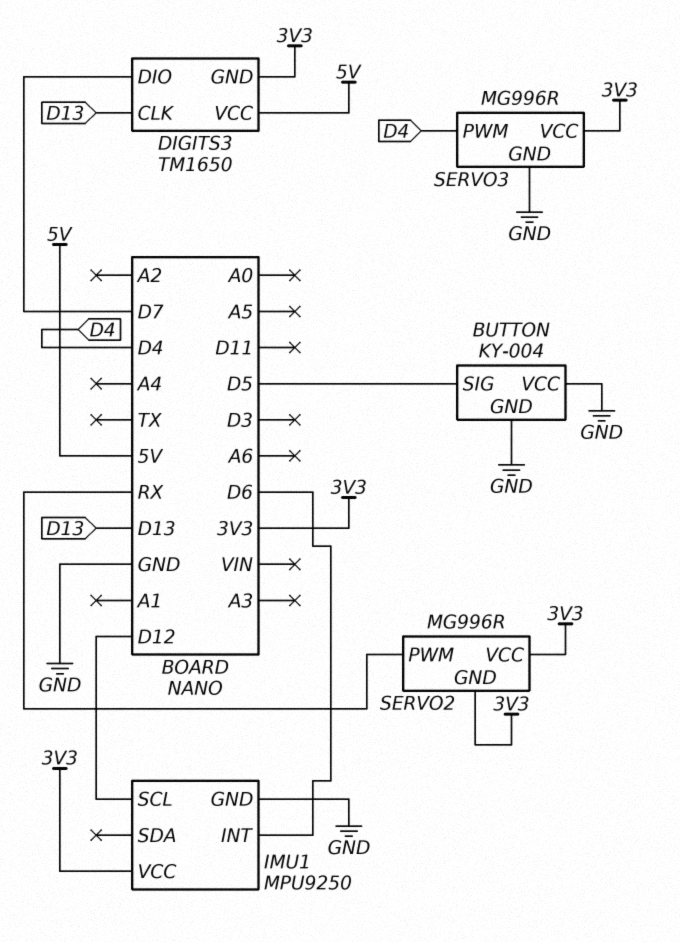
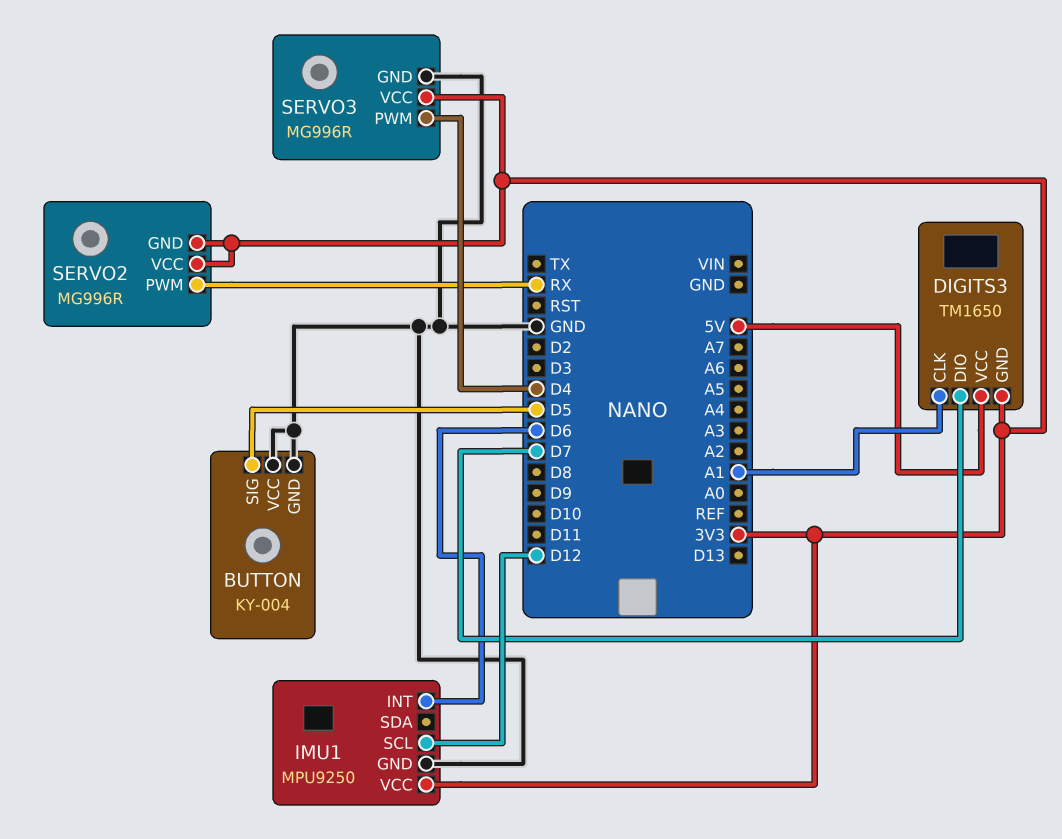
DIGITS3 pin CLK: D13 -> A1

